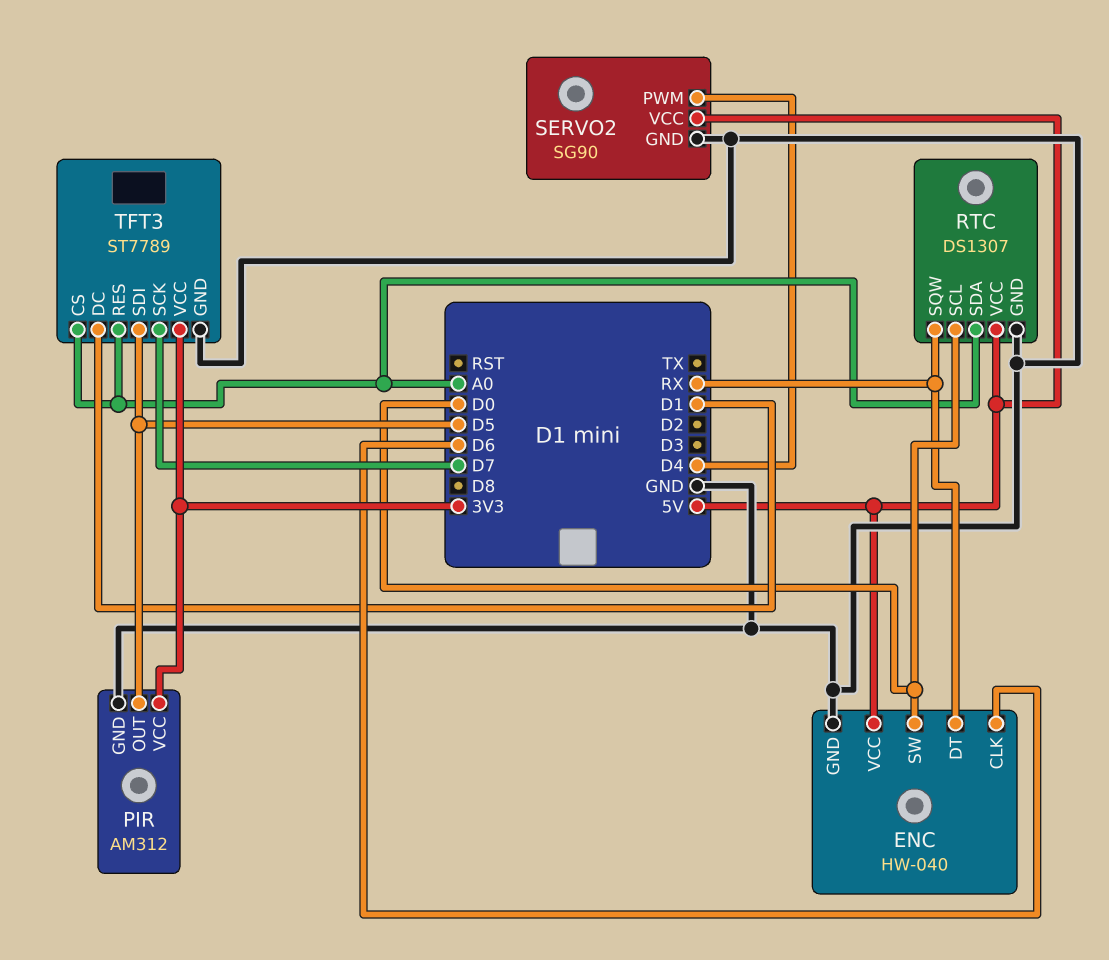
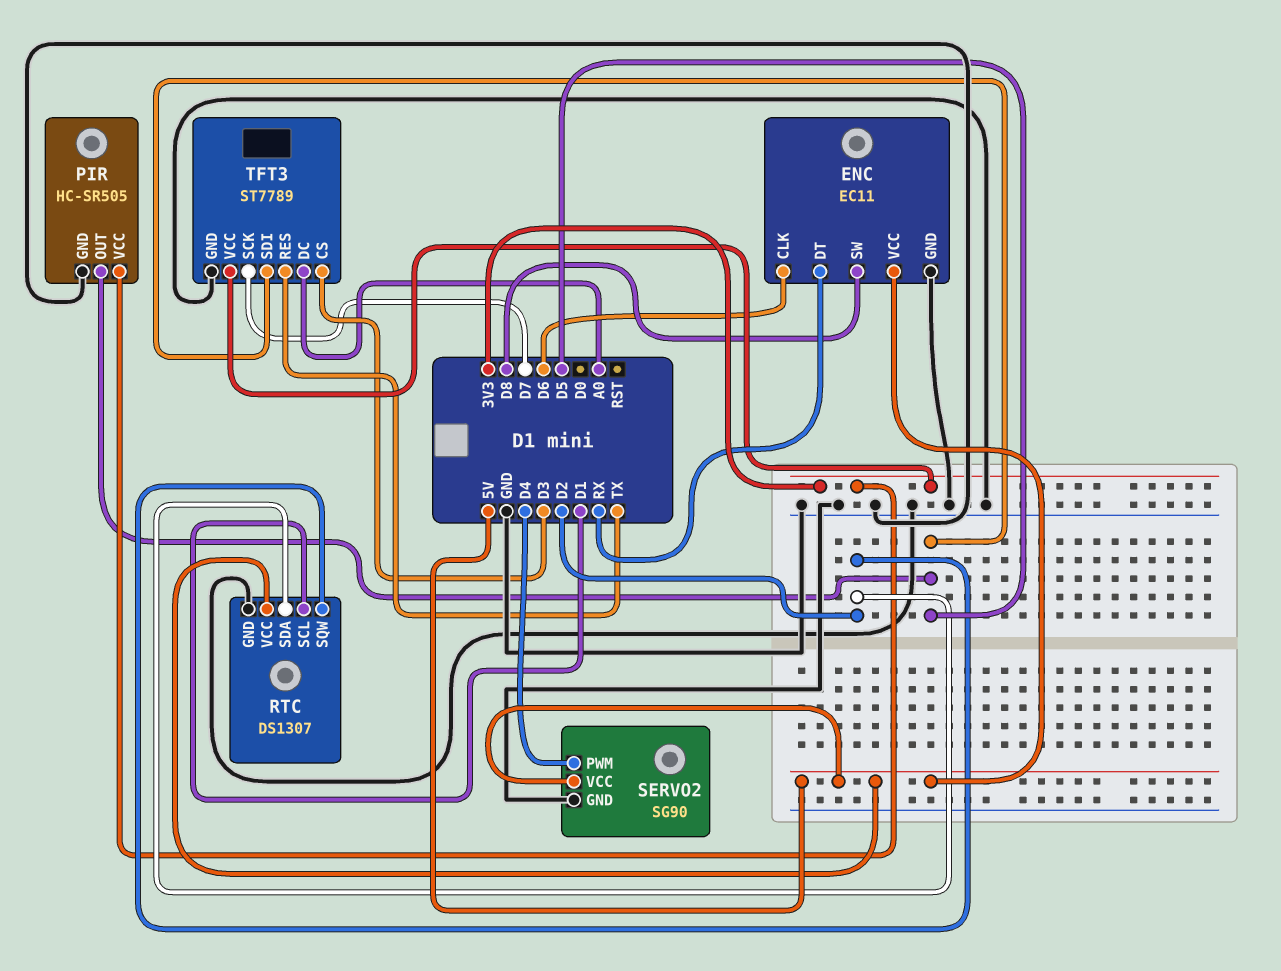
ENC: HW-040 -> EC11
ENC pin SW: D0 -> D8
PIR: AM312 -> HC-SR505
RTC pin SCL: D0 -> D1
RTC pin SDA: A0 -> D2
RTC pin SQW: RX -> D2
TFT3 pin CS: A0 -> D3
TFT3 pin DC: D1 -> A0
TFT3 pin RES: A0 -> TX

